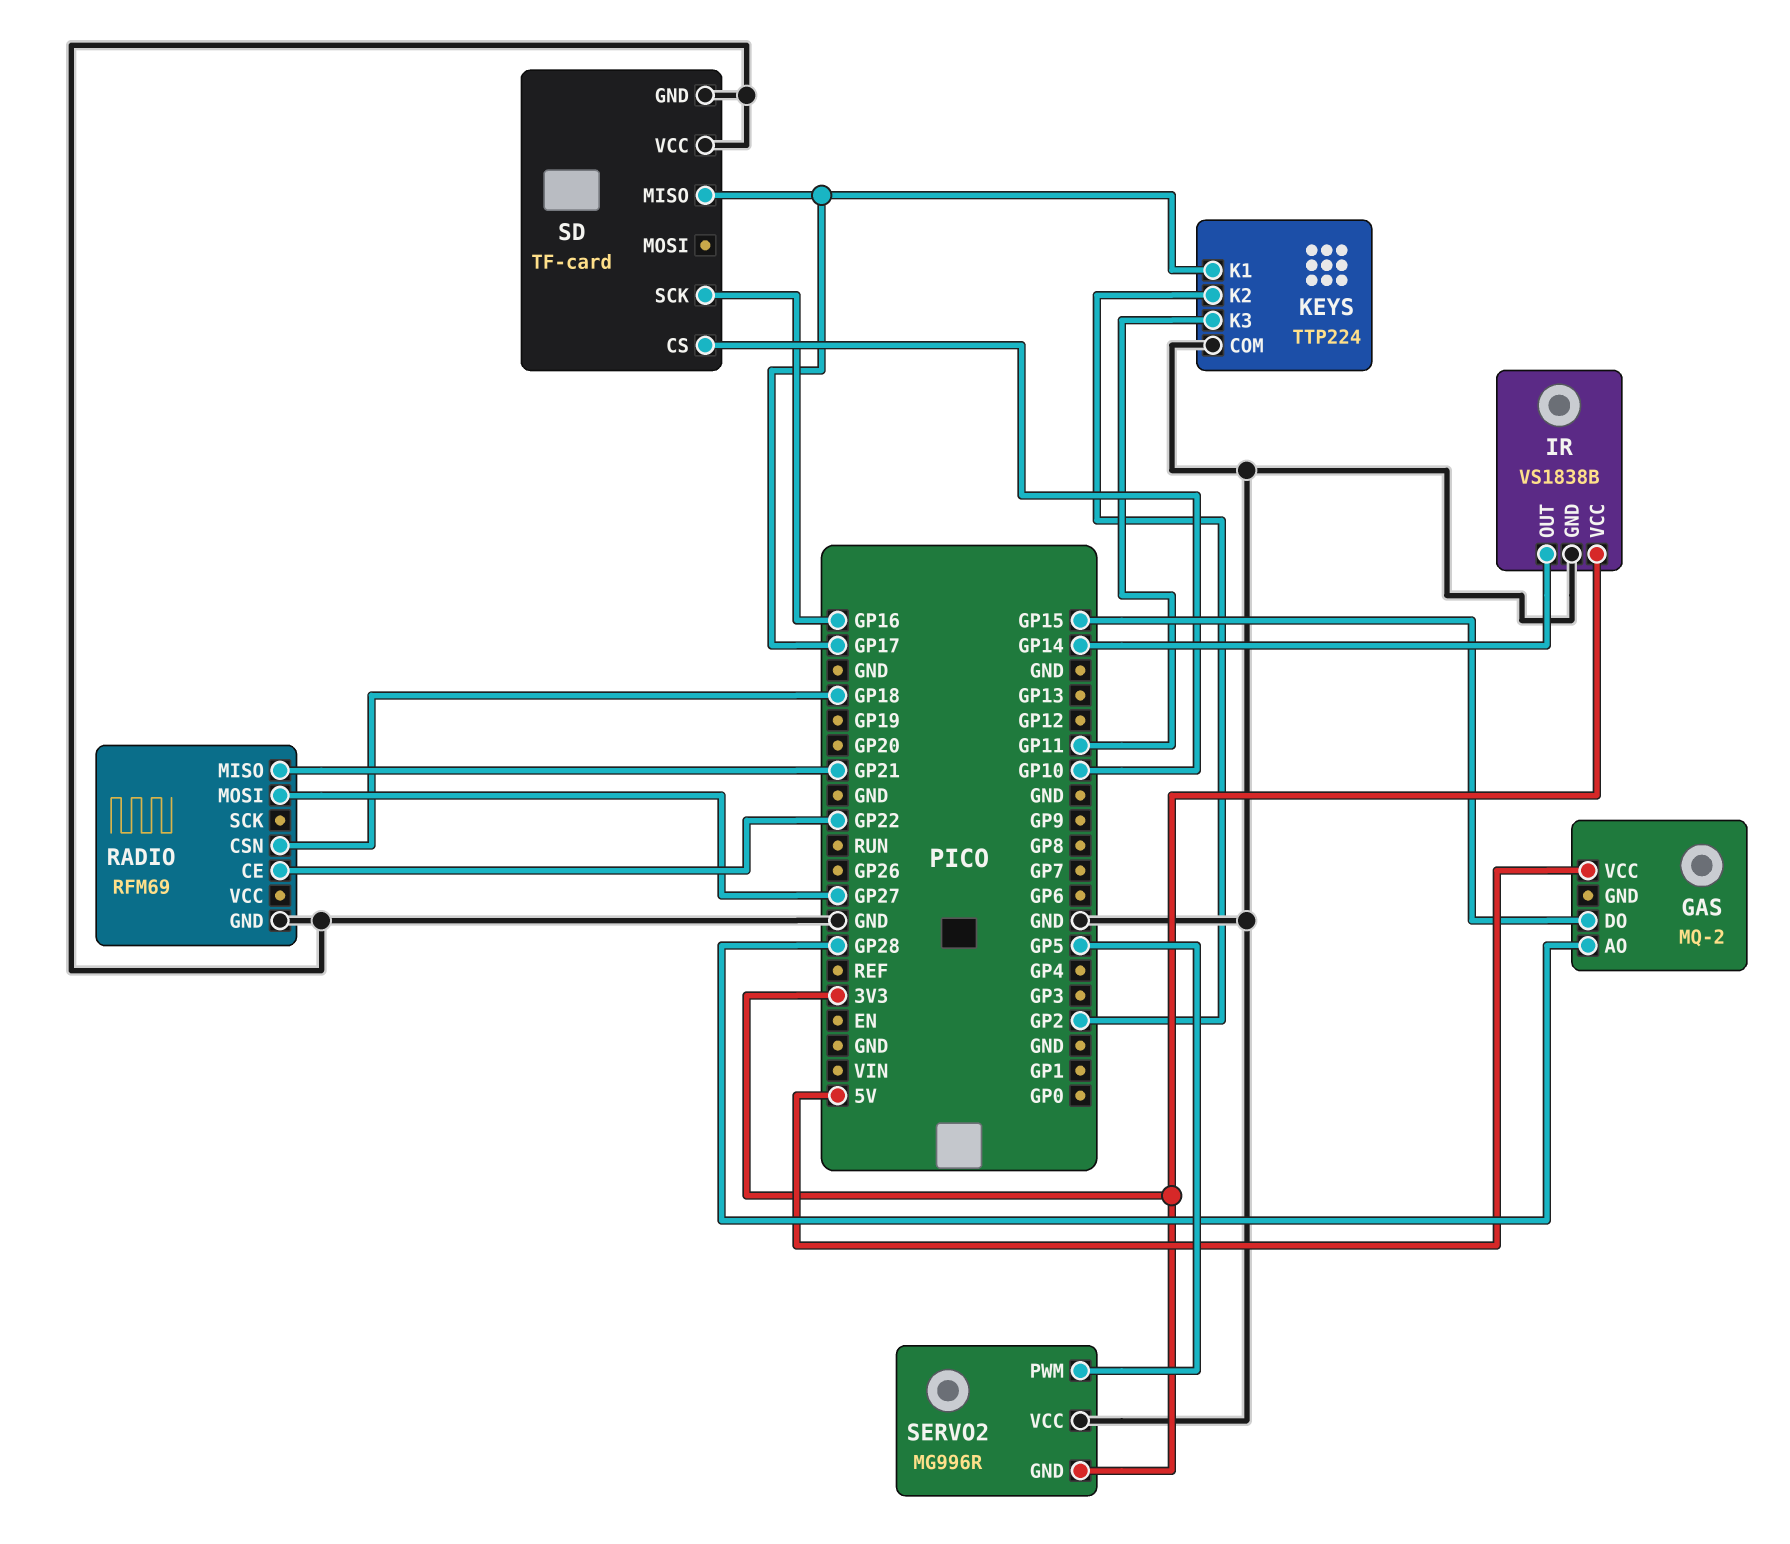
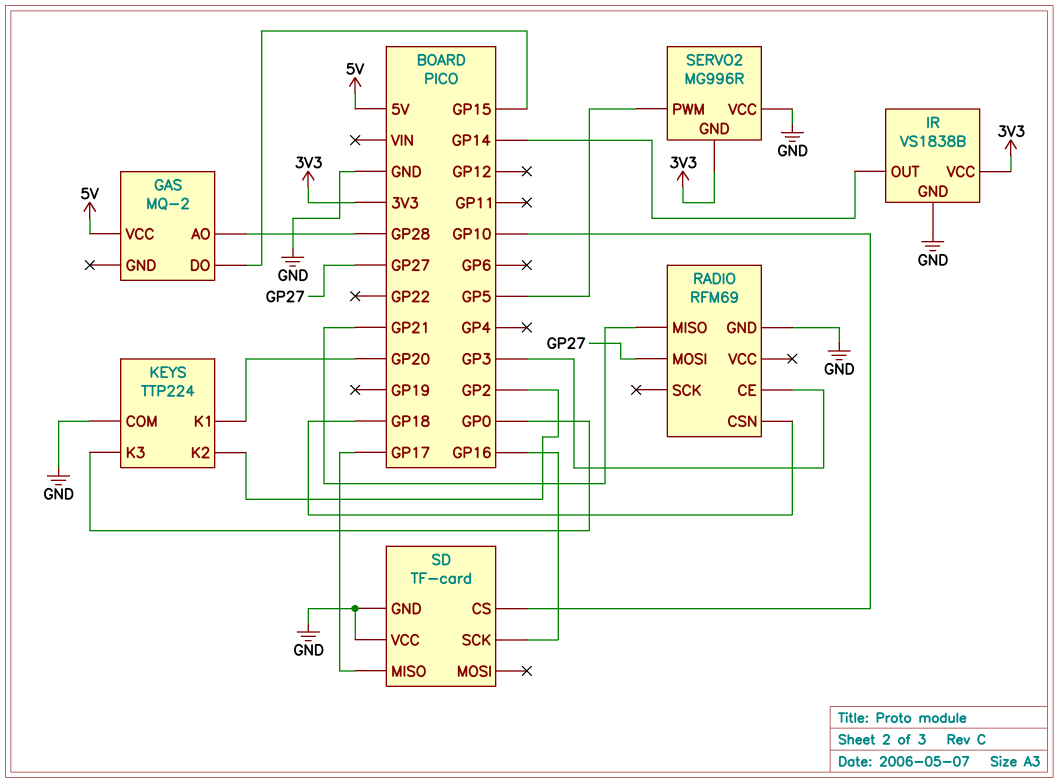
KEYS pin K1: GP17 -> GP20
KEYS pin K3: GP11 -> GP0
RADIO pin CE: GP22 -> GP3

